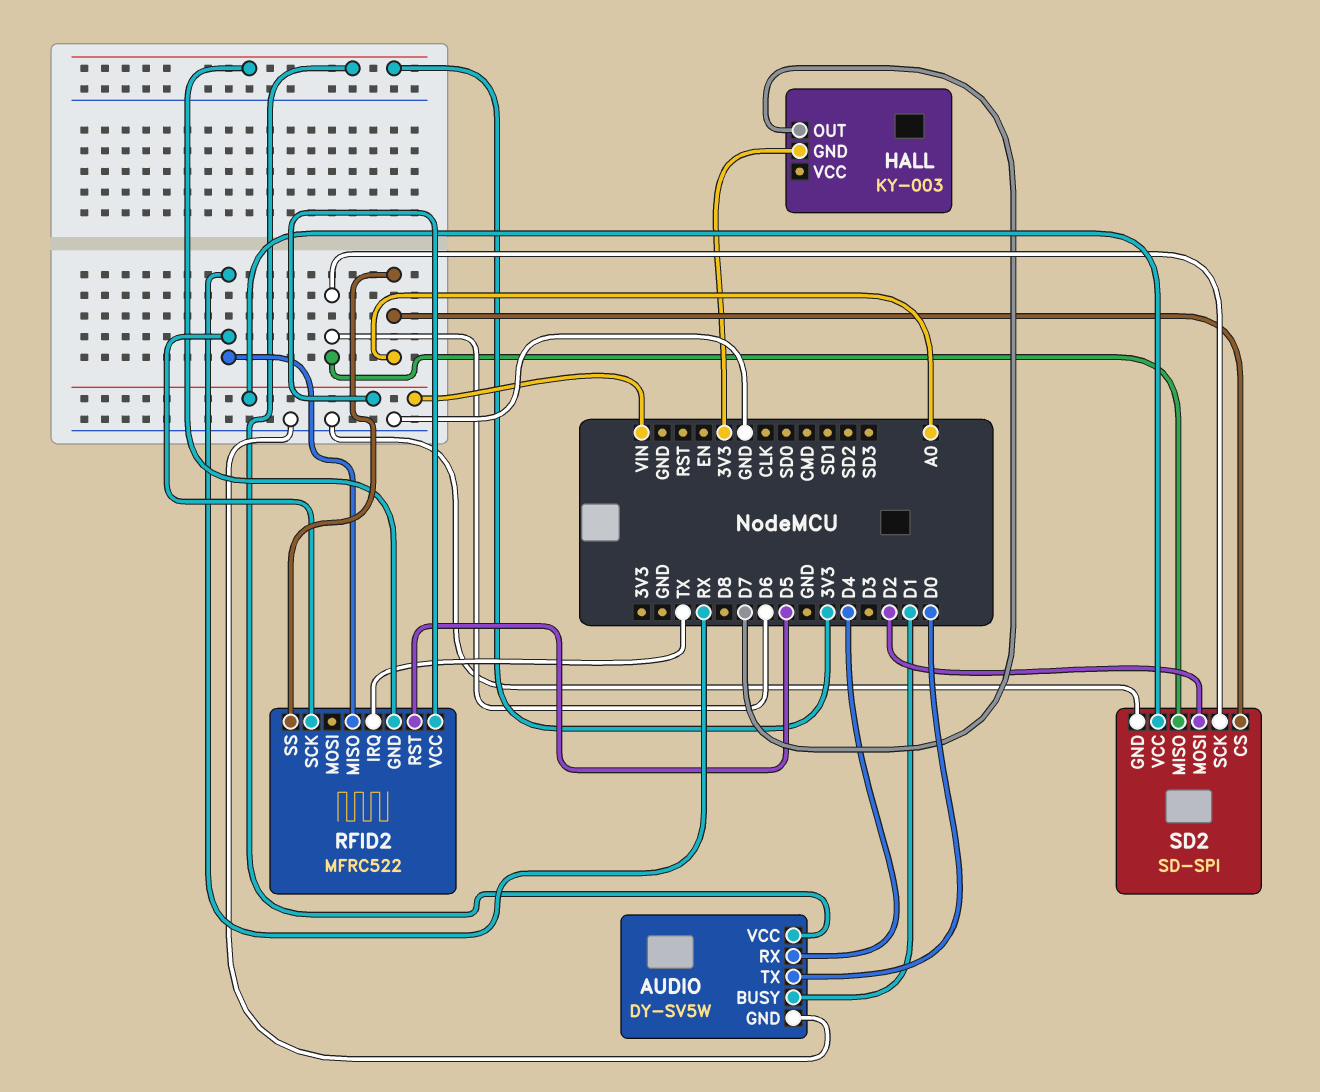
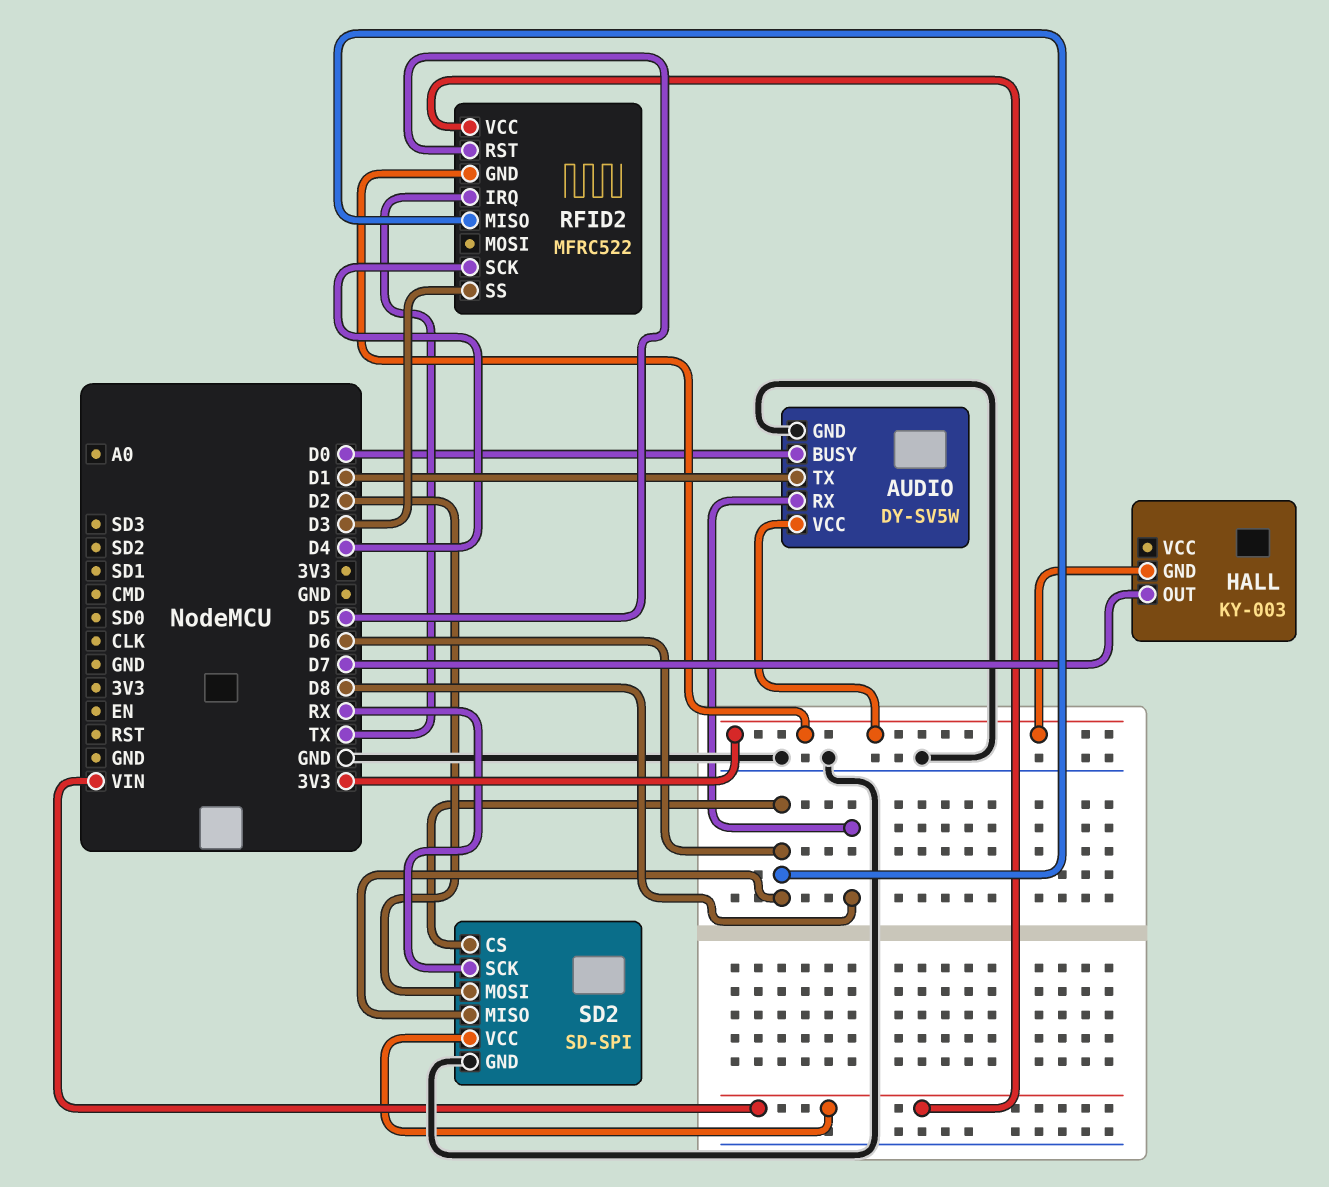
AUDIO pin BUSY: D1 -> D0
AUDIO pin RX: D4 -> D8
AUDIO pin TX: D0 -> D1
RFID2 pin MISO: RX -> D6
RFID2 pin SCK: RX -> D4
RFID2 pin SS: A0 -> D3
SD2 pin CS: A0 -> D6
SD2 pin SCK: D6 -> RX

